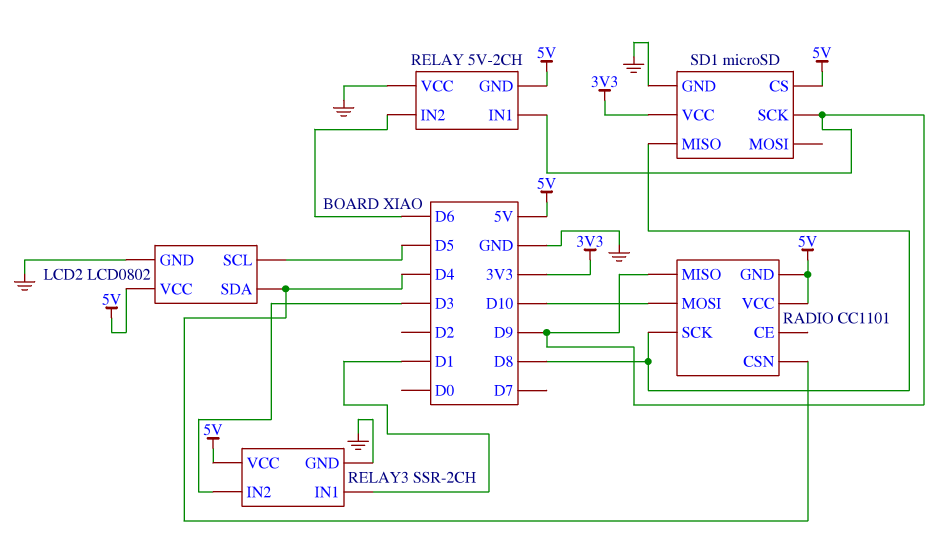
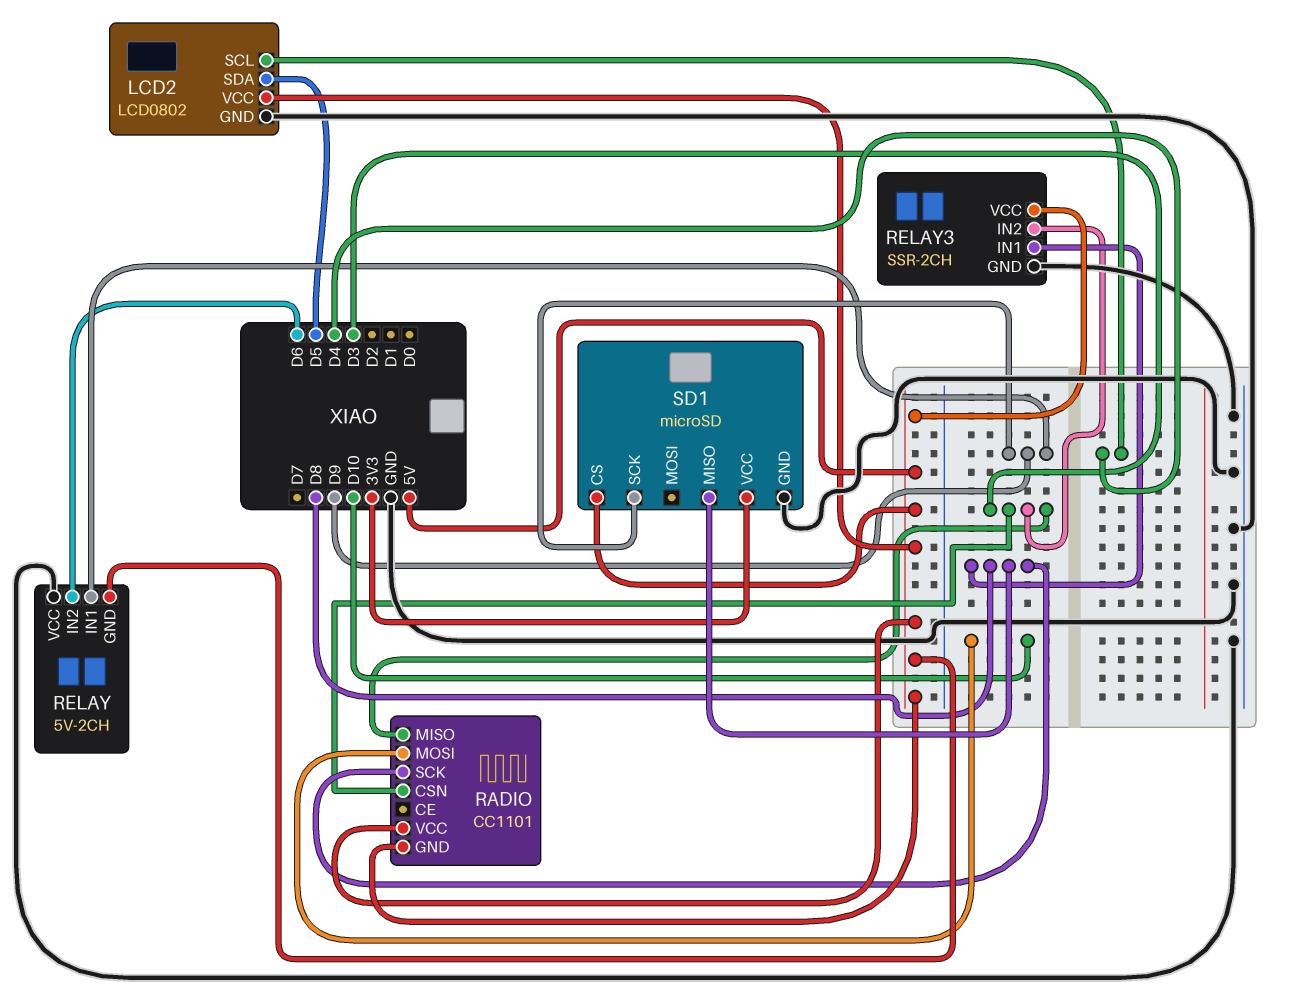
LCD2 pin SCL: D5 -> D4
LCD2 pin SDA: D4 -> D5
RADIO pin CSN: D4 -> D3
RADIO pin MISO: D9 -> D3
RELAY3 pin IN1: D1 -> D8

